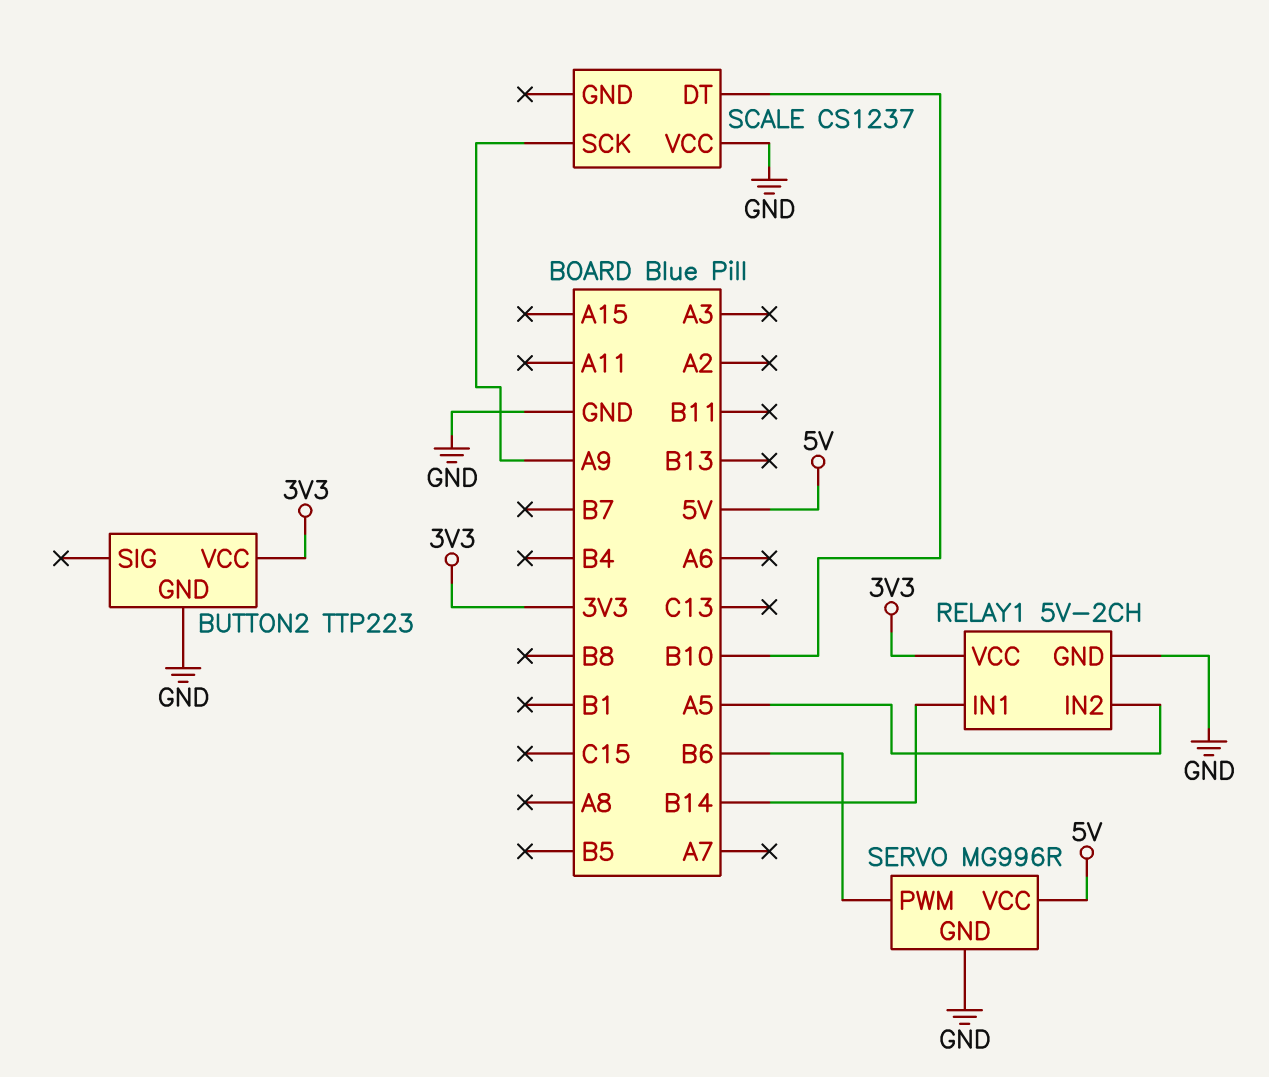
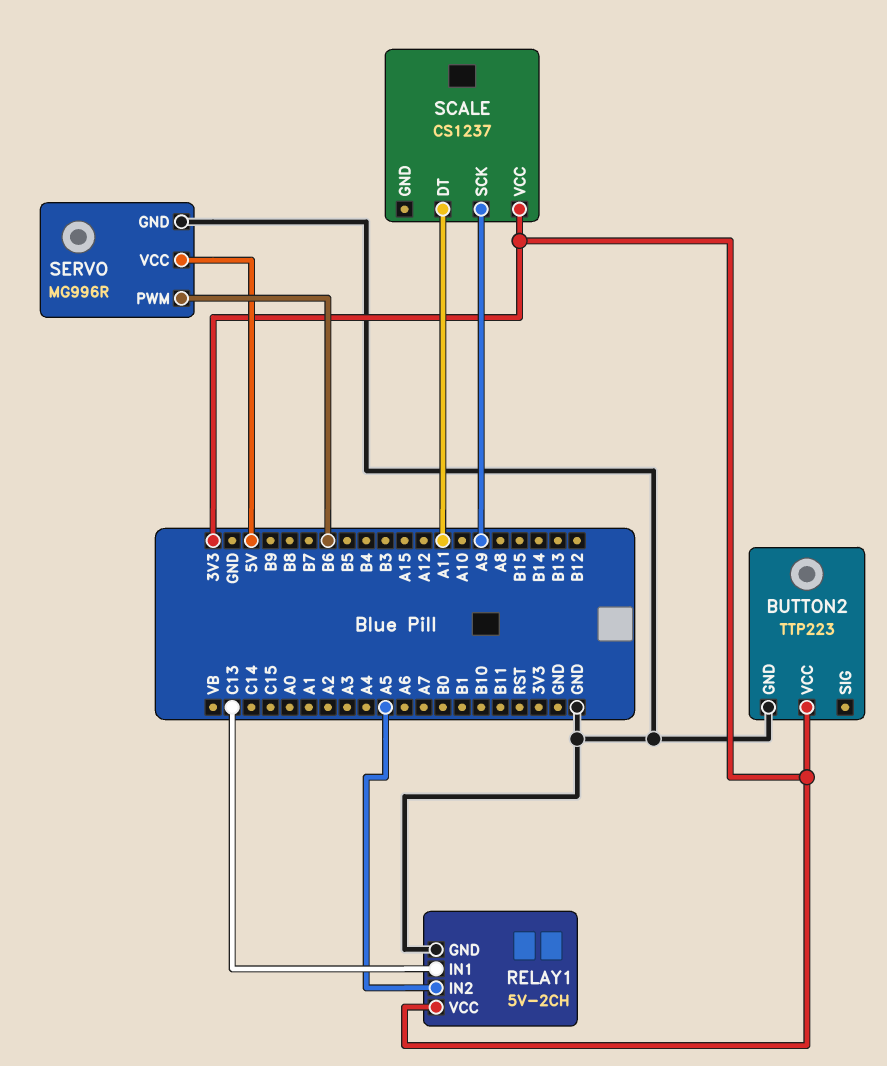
RELAY1 pin IN1: B14 -> C13
SCALE pin DT: B10 -> A11
SCALE pin VCC: GND -> 3V3

